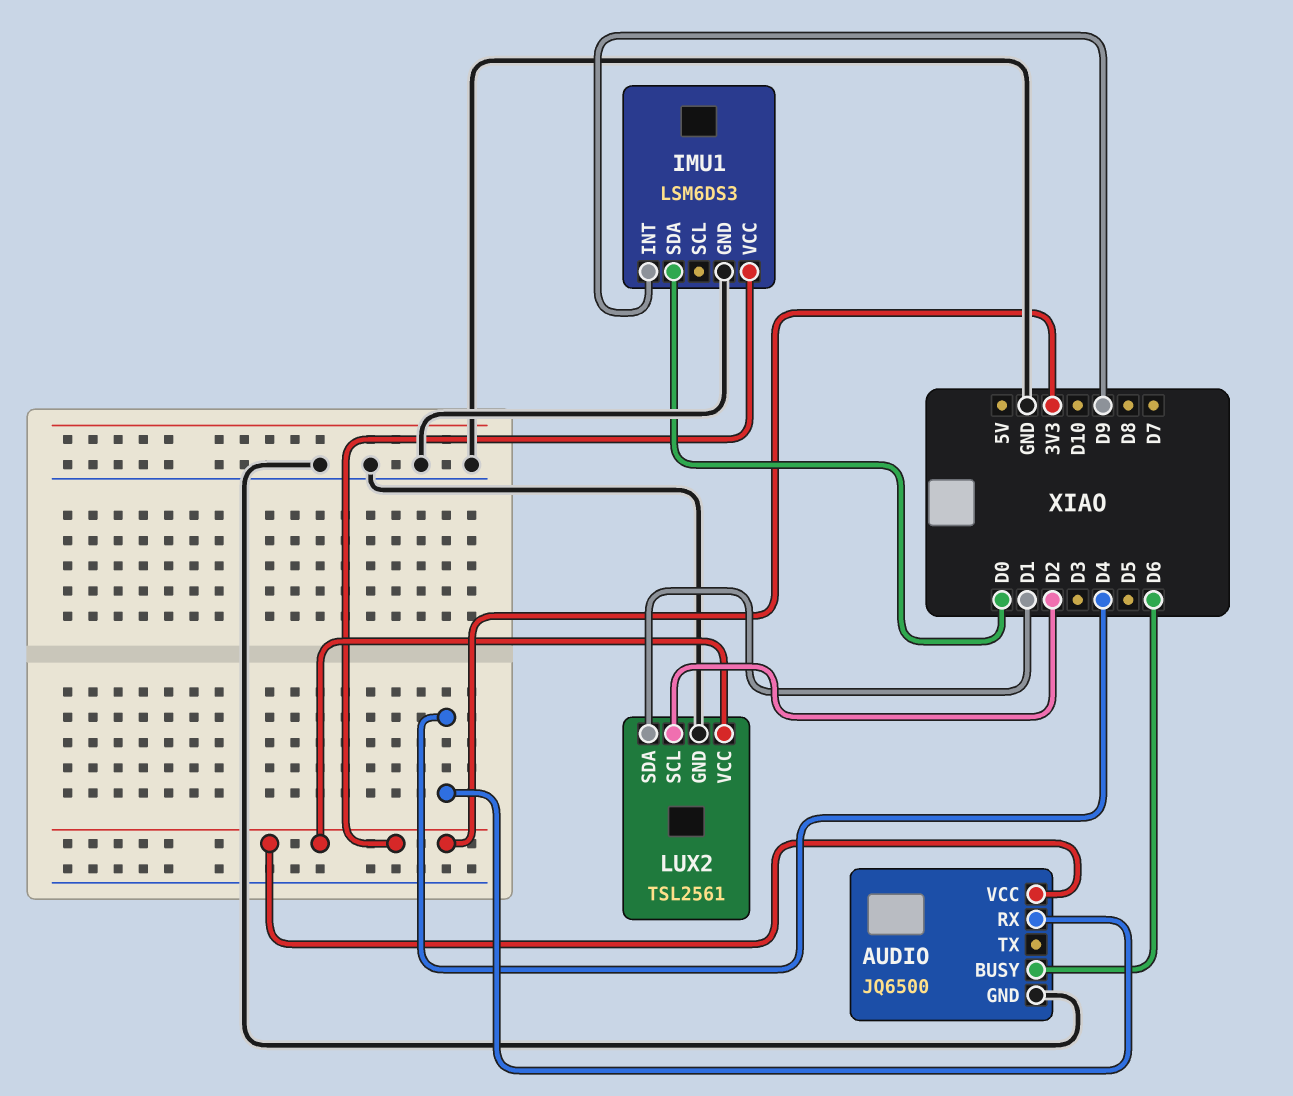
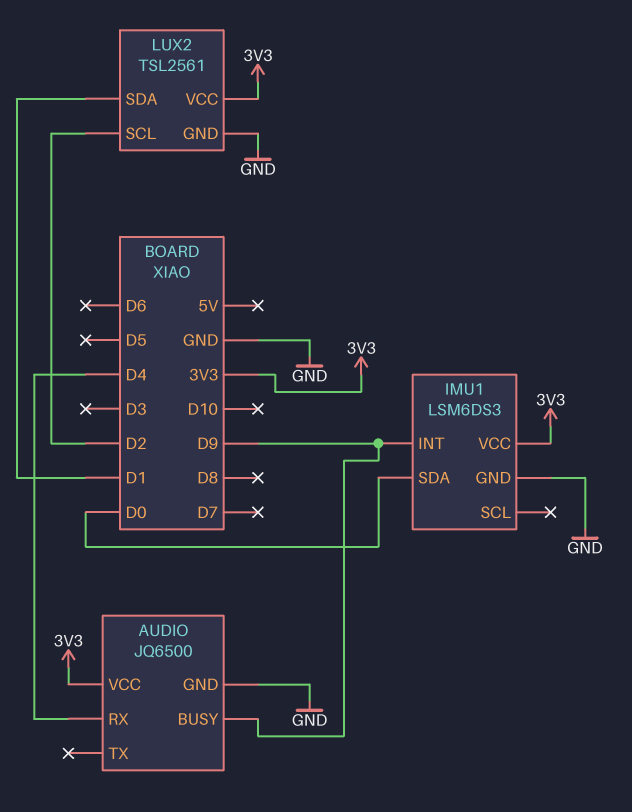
AUDIO pin BUSY: D6 -> D9

